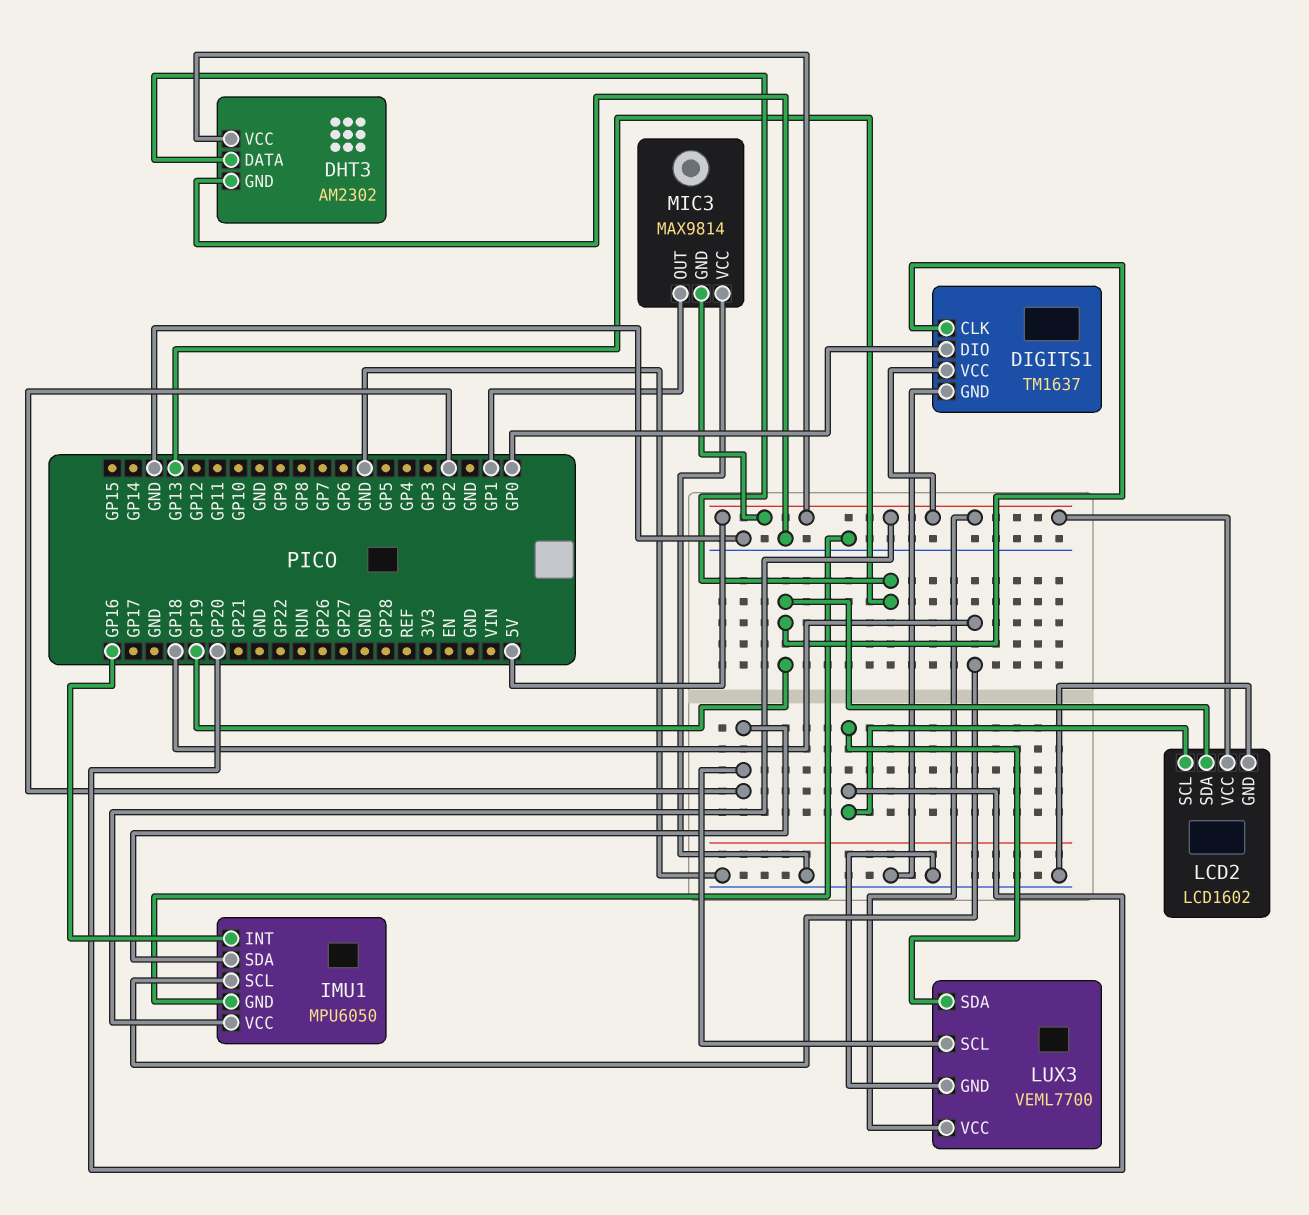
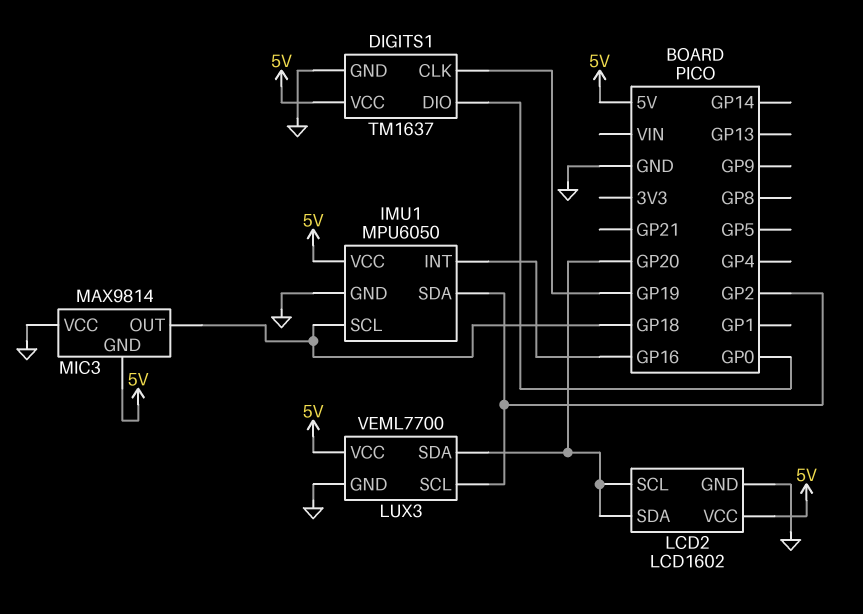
DHT3: AM2302 -> none
DHT3 pin DATA: GP13 -> none
DHT3 pin GND: GND -> none
DHT3 pin VCC: 5V -> none
LCD2 pin SDA: GP19 -> GP20
MIC3 pin OUT: GP1 -> GP18

